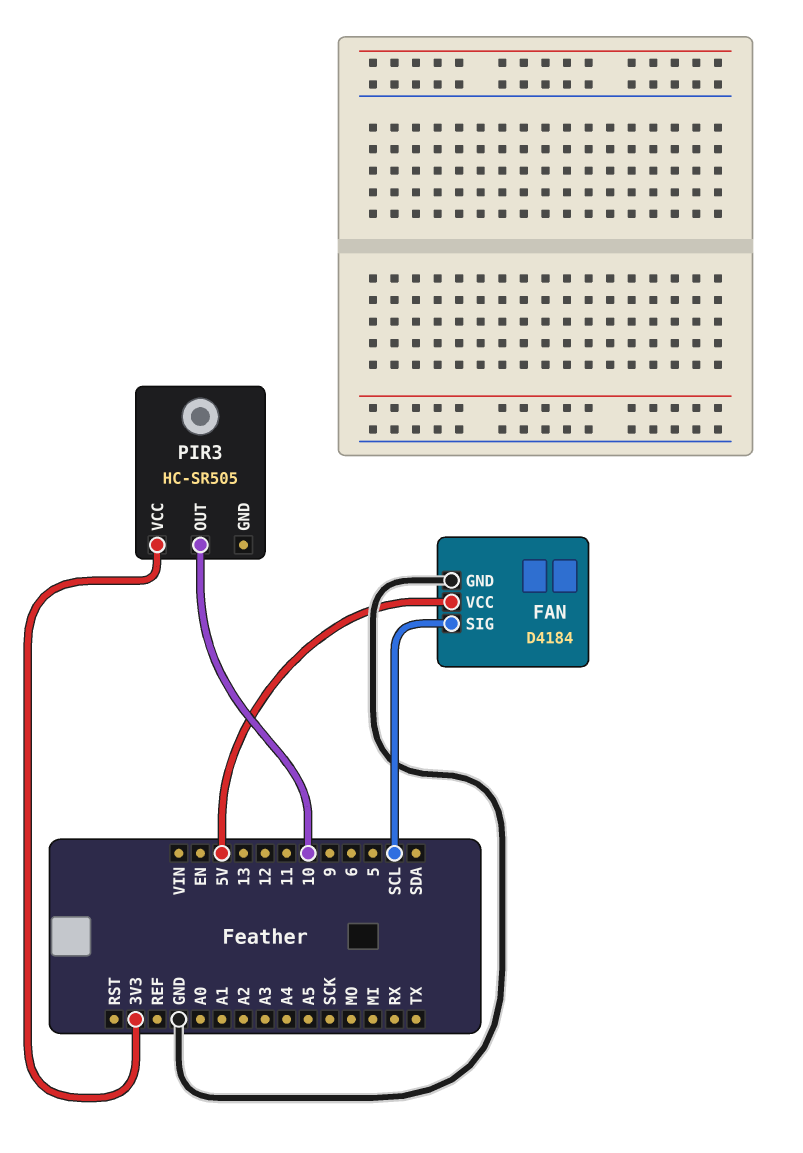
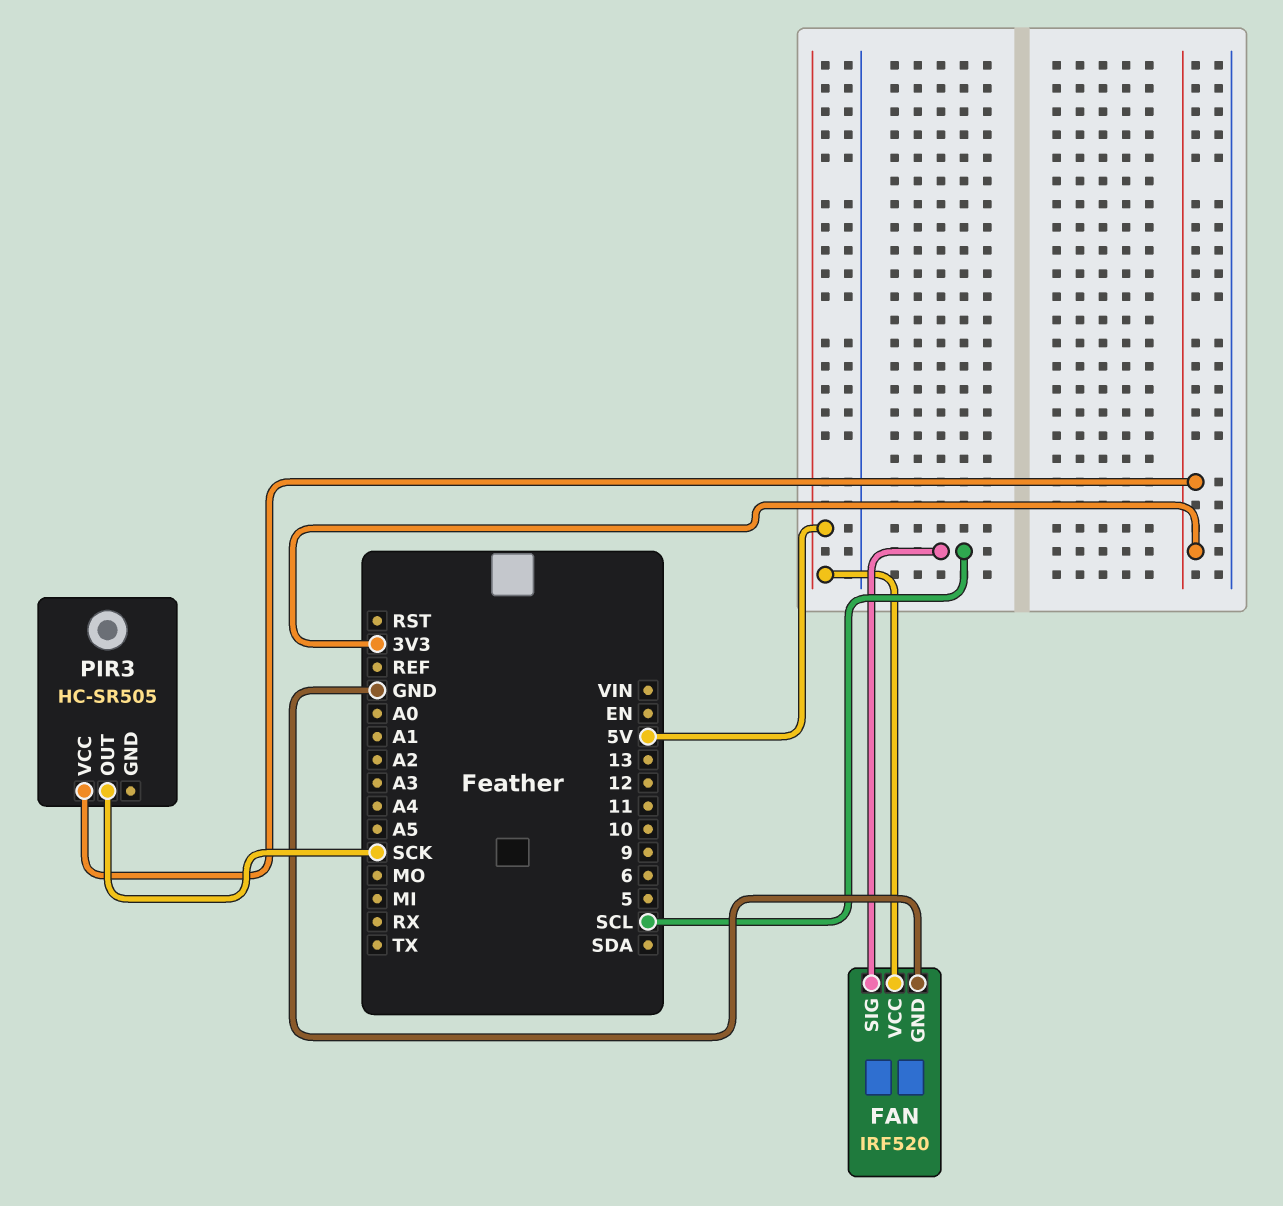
FAN: D4184 -> IRF520
PIR3 pin OUT: 10 -> SCK

